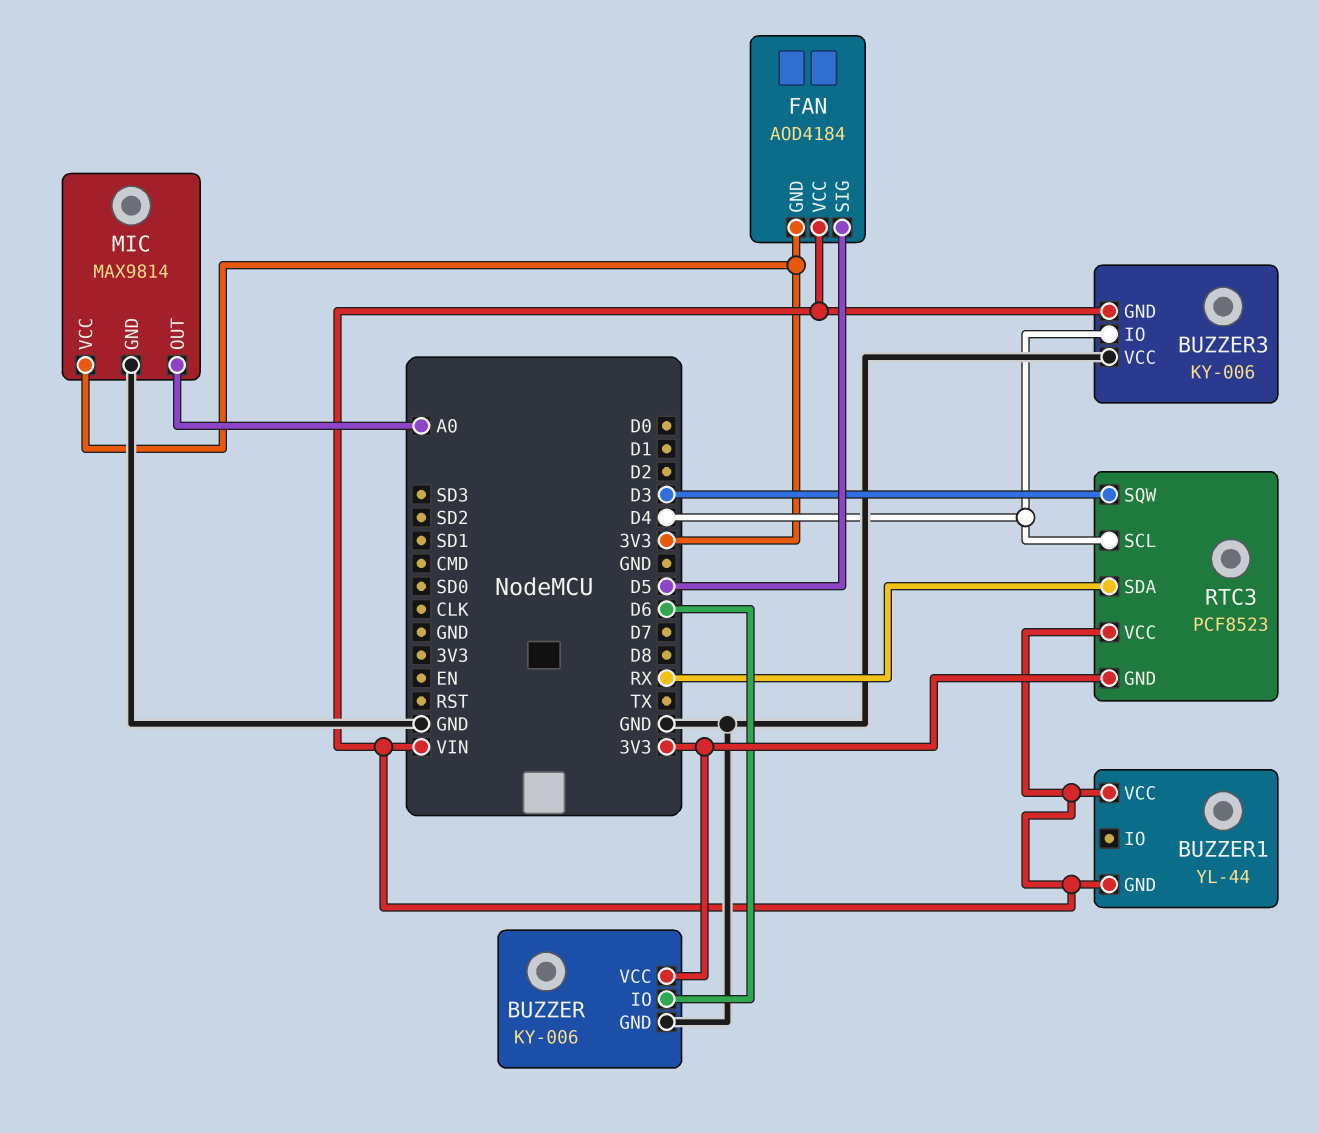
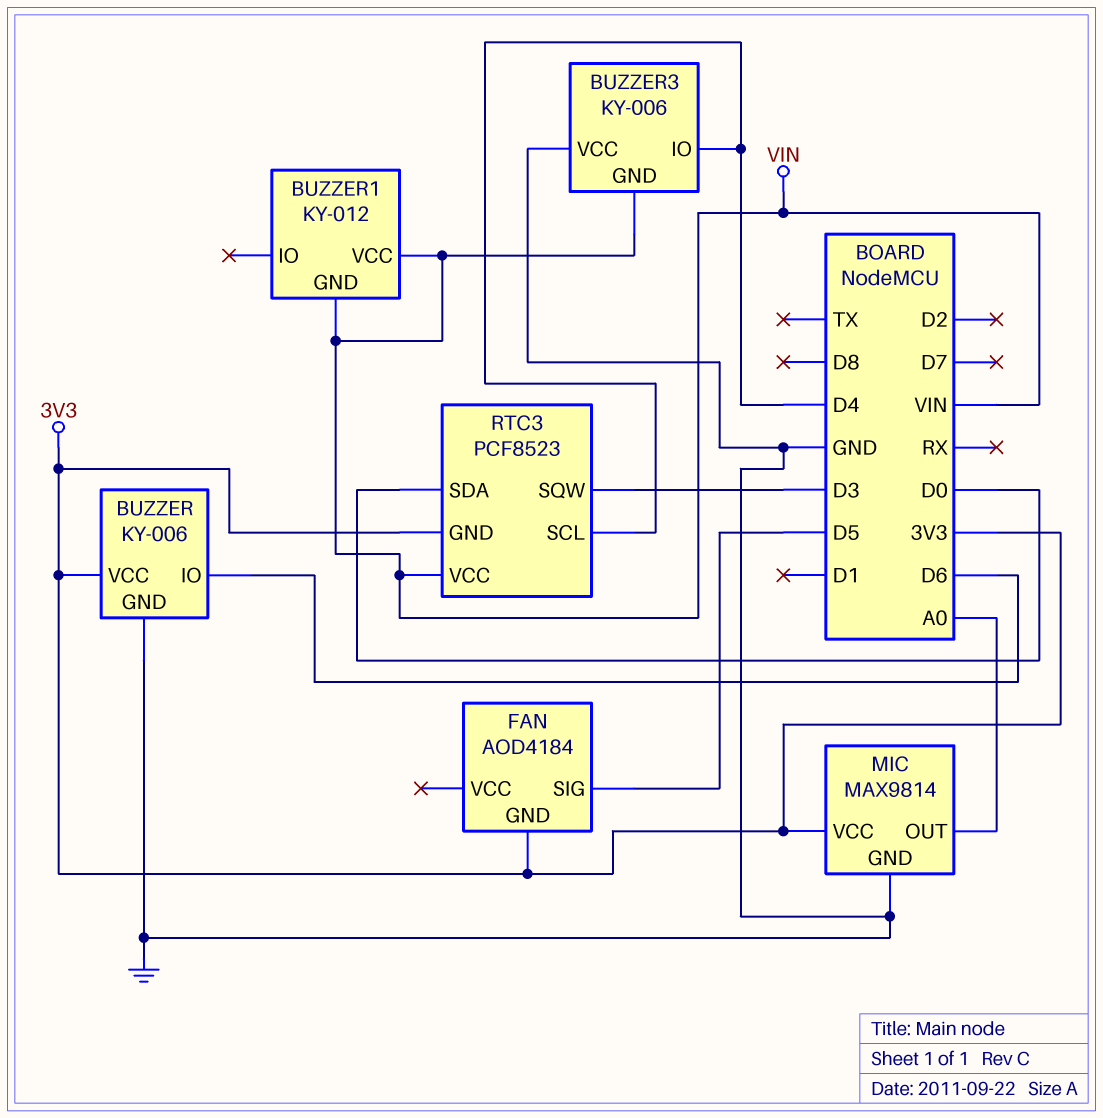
BUZZER1: YL-44 -> KY-012
FAN pin VCC: VIN -> none
RTC3 pin SDA: RX -> D0

